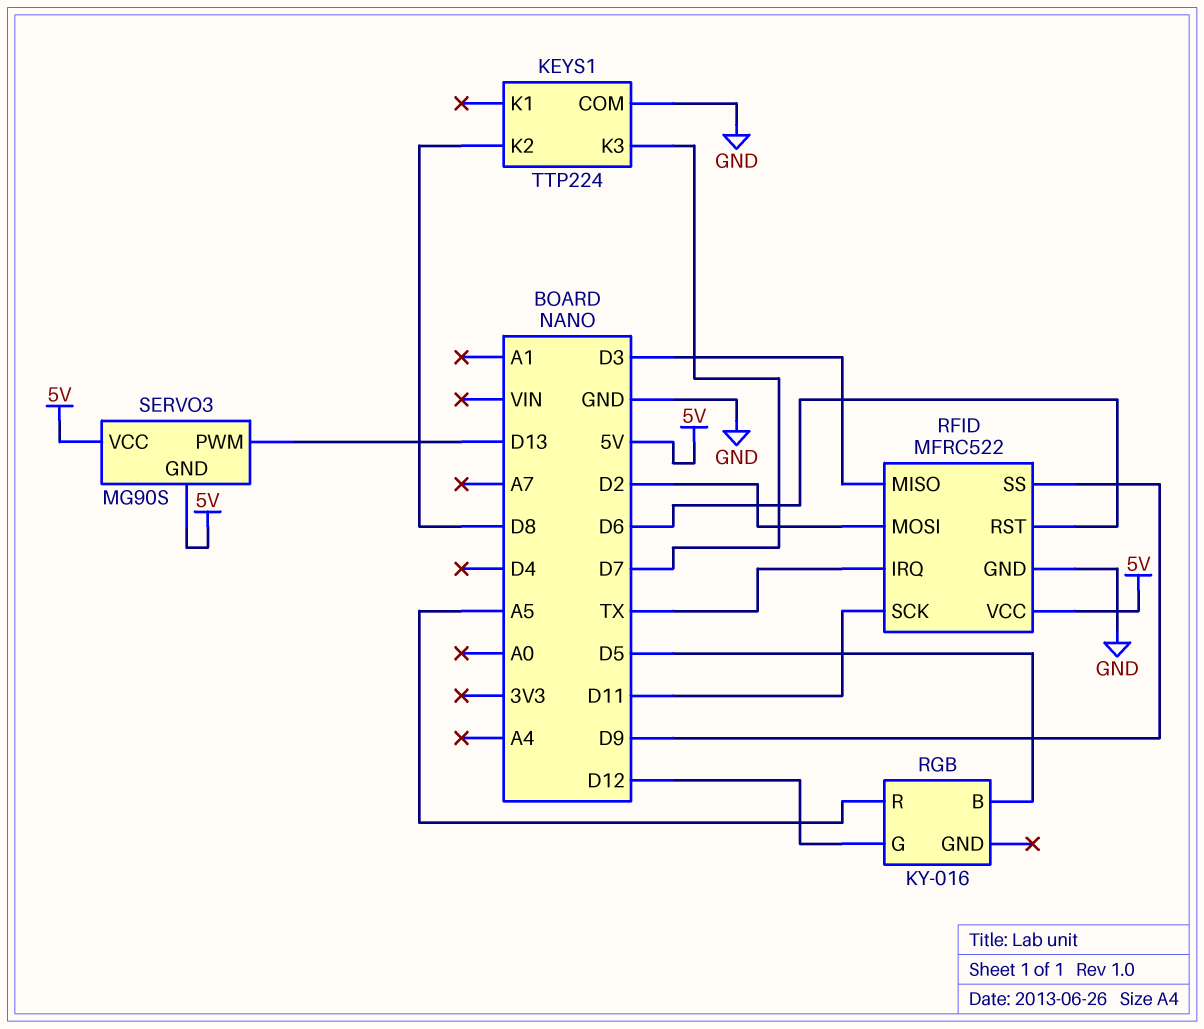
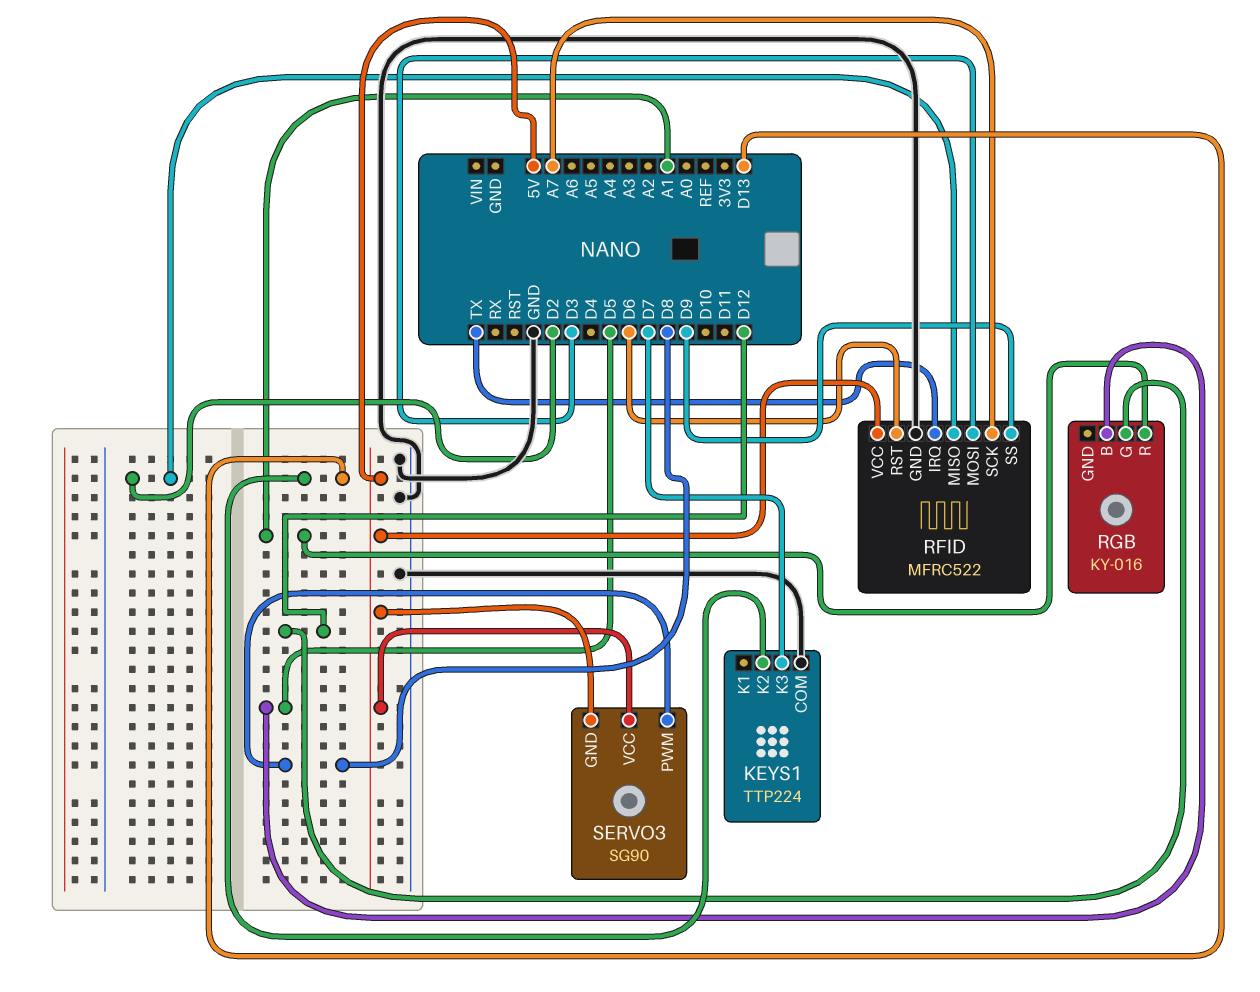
KEYS1 pin K2: D8 -> D13
RFID pin MISO: D3 -> D2
RFID pin MOSI: D2 -> D3
RFID pin SCK: D11 -> A7
RGB pin R: A5 -> A1
SERVO3: MG90S -> SG90
SERVO3 pin PWM: D13 -> D8

